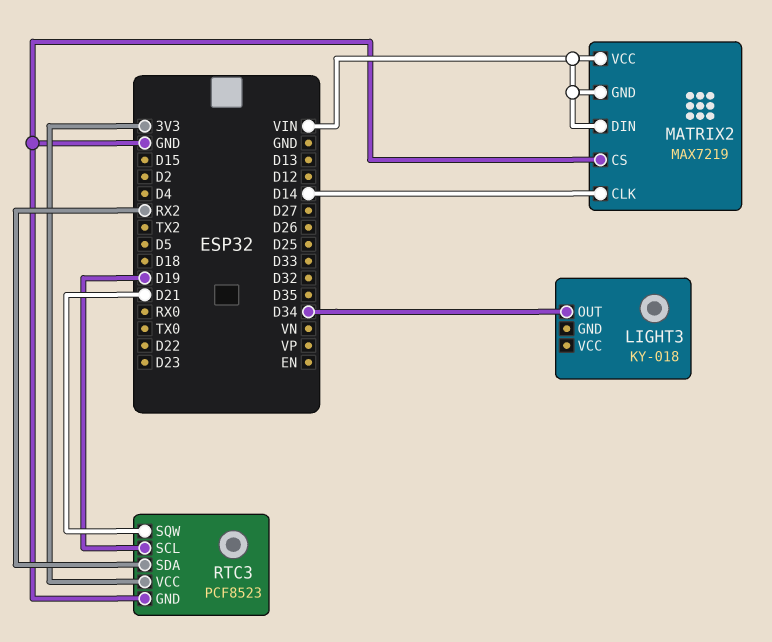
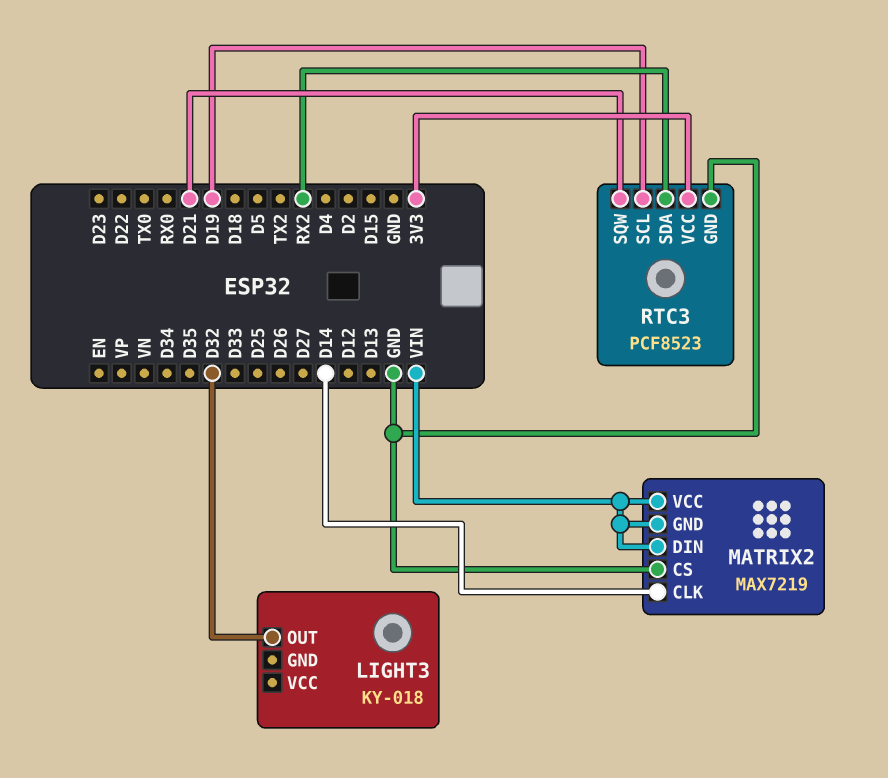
LIGHT3 pin OUT: D34 -> D32

